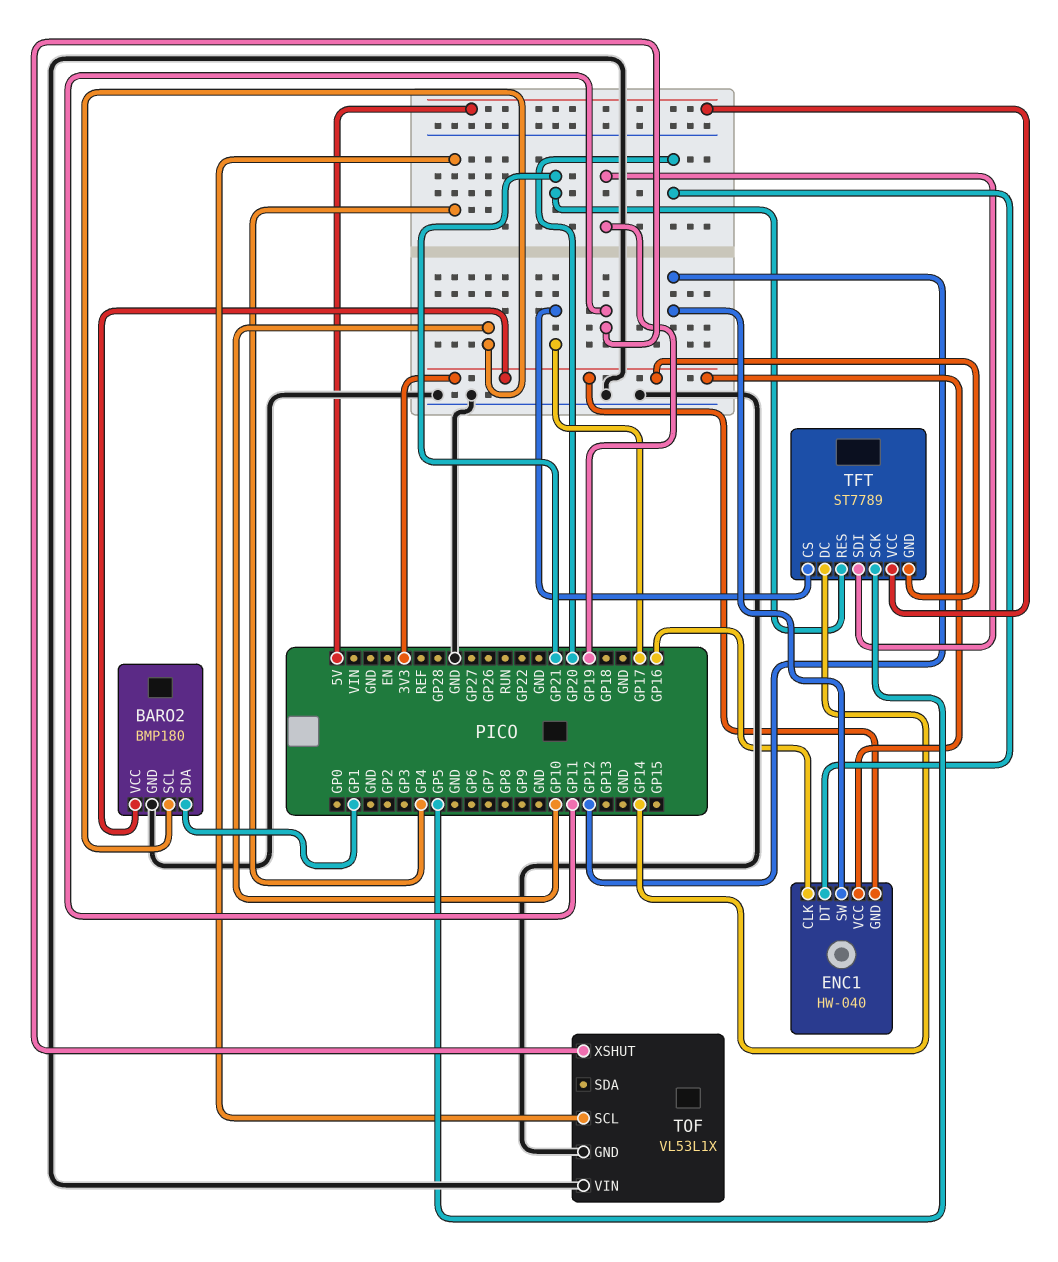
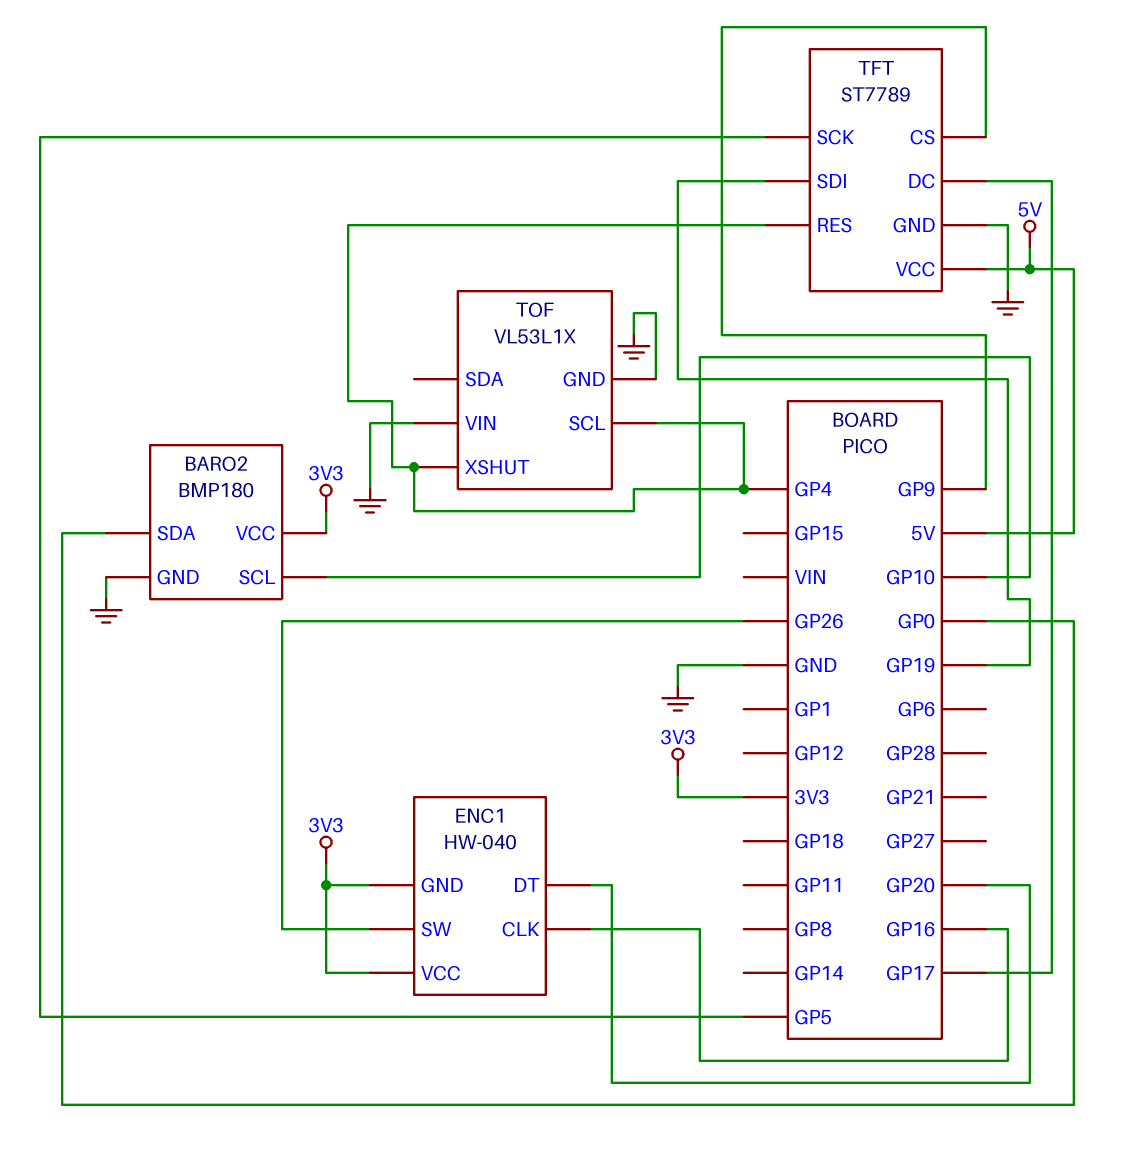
BARO2 pin SDA: GP1 -> GP0
ENC1 pin SW: GP12 -> GP26
TFT pin CS: GP17 -> GP9
TFT pin DC: GP14 -> GP17
TFT pin GND: 3V3 -> GND
TFT pin RES: GP21 -> GP4
TOF pin XSHUT: GP11 -> GP4

